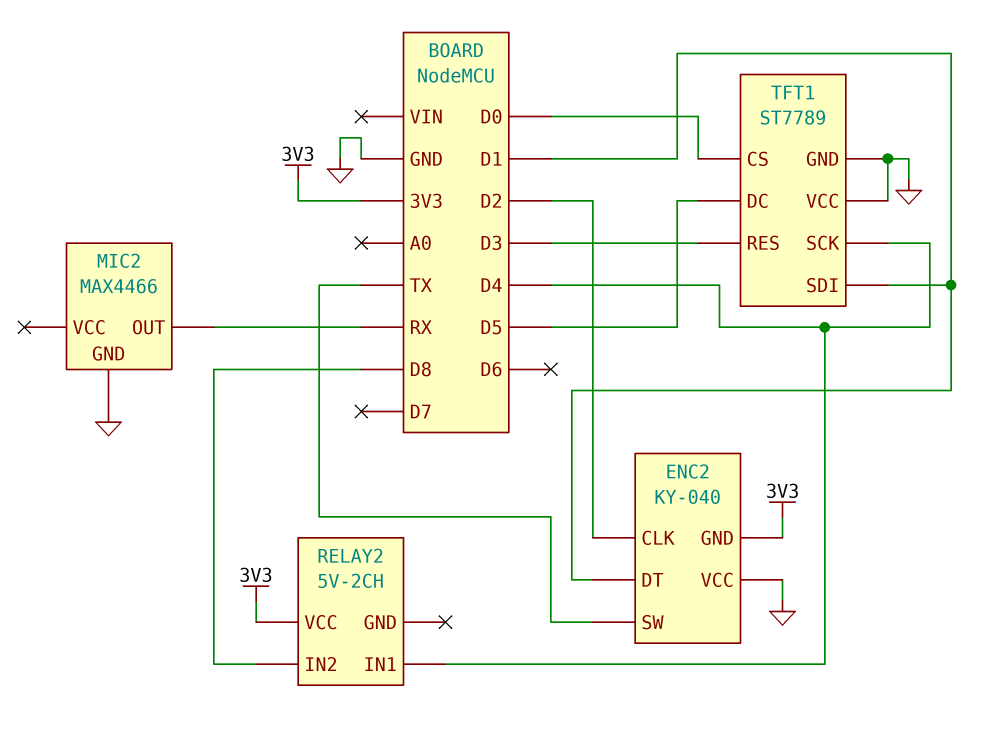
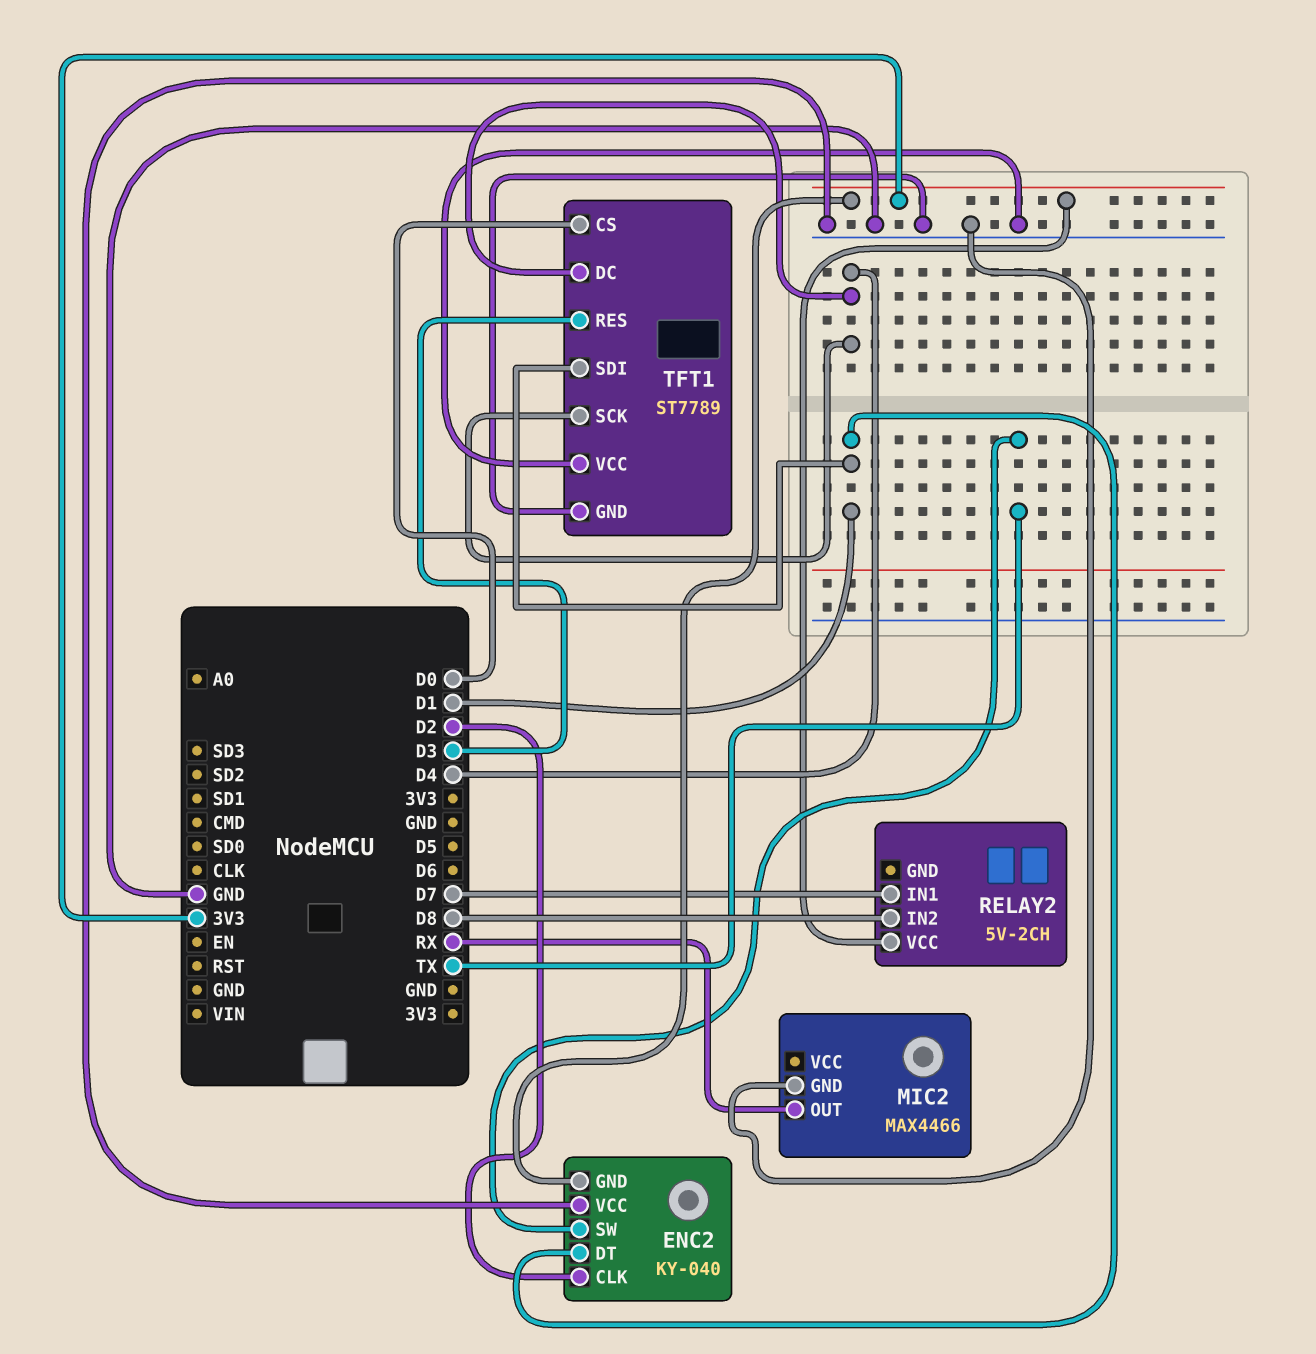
RELAY2 pin IN1: D4 -> D7
TFT1 pin DC: D5 -> D4

